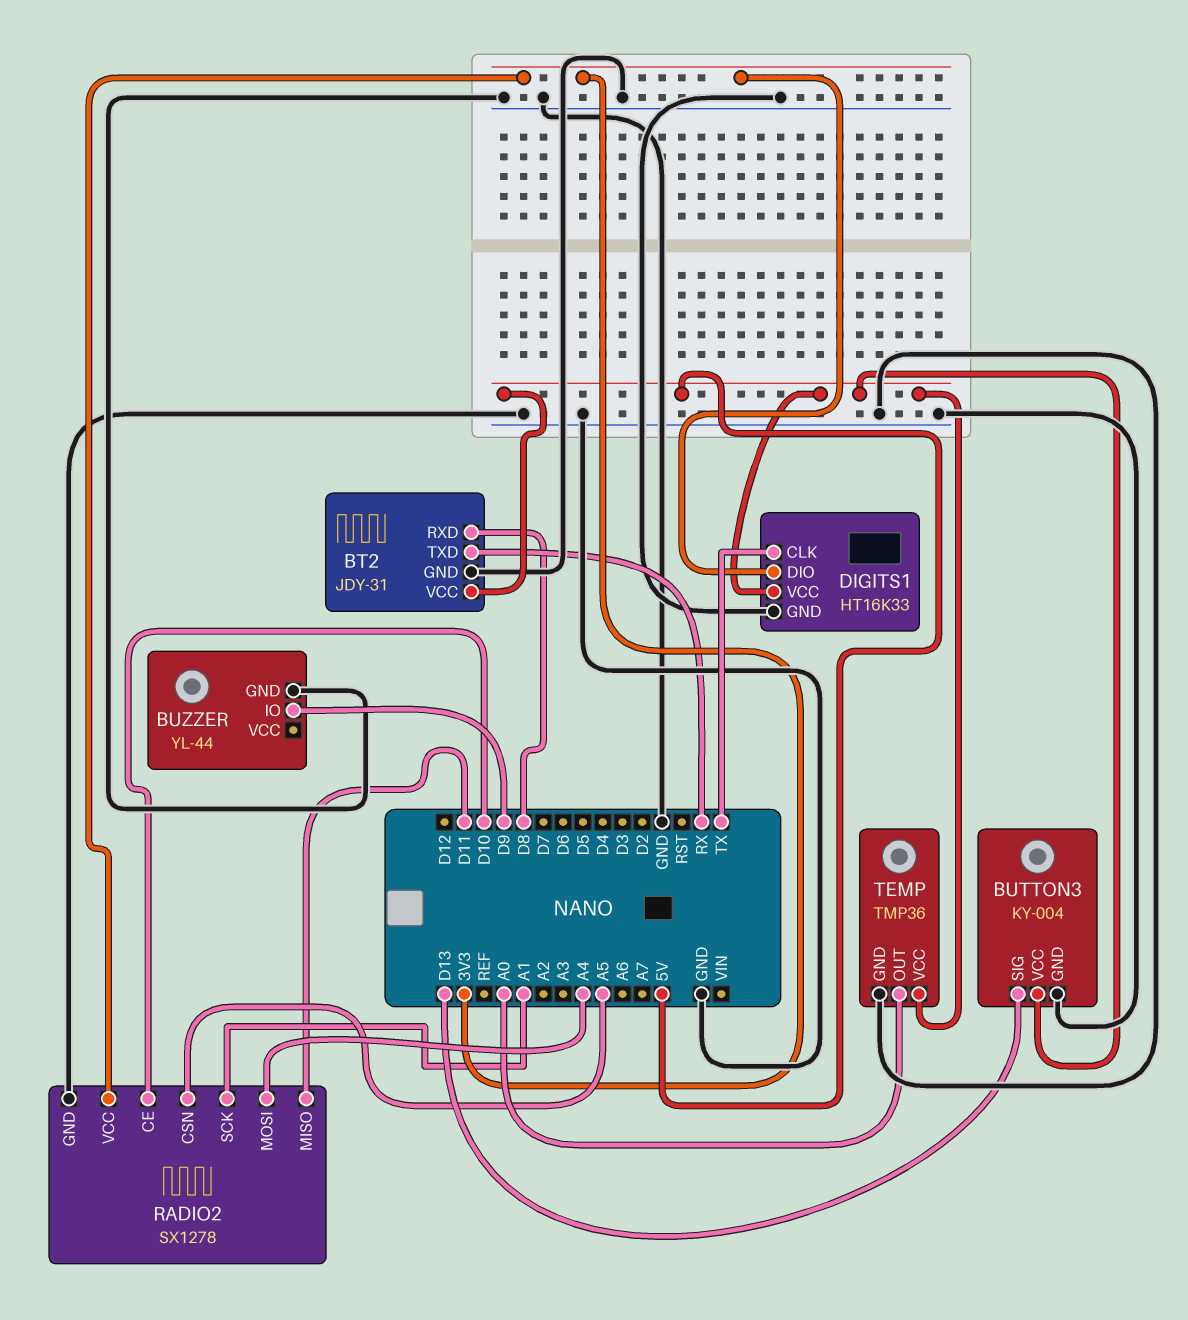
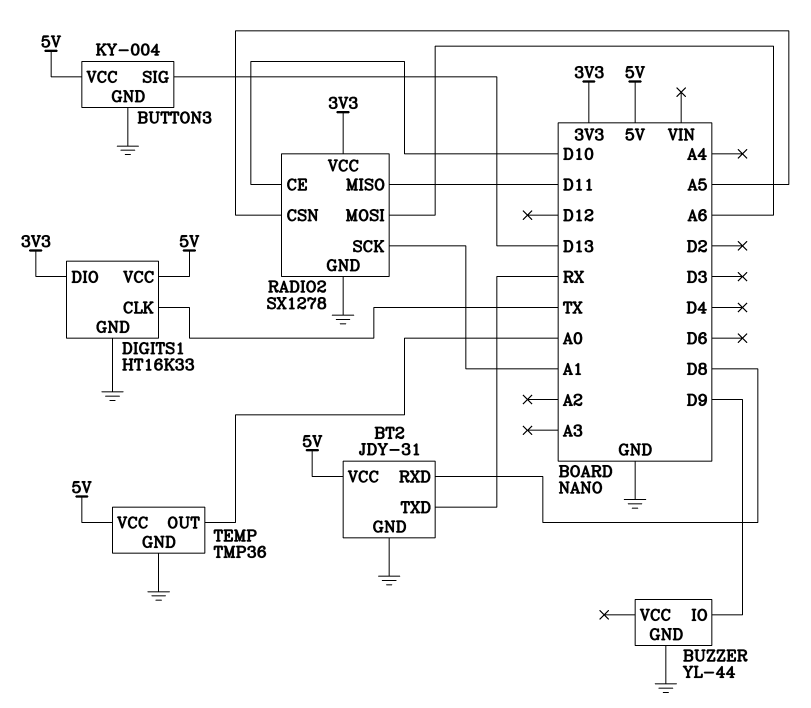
RADIO2 pin MOSI: A4 -> A6

